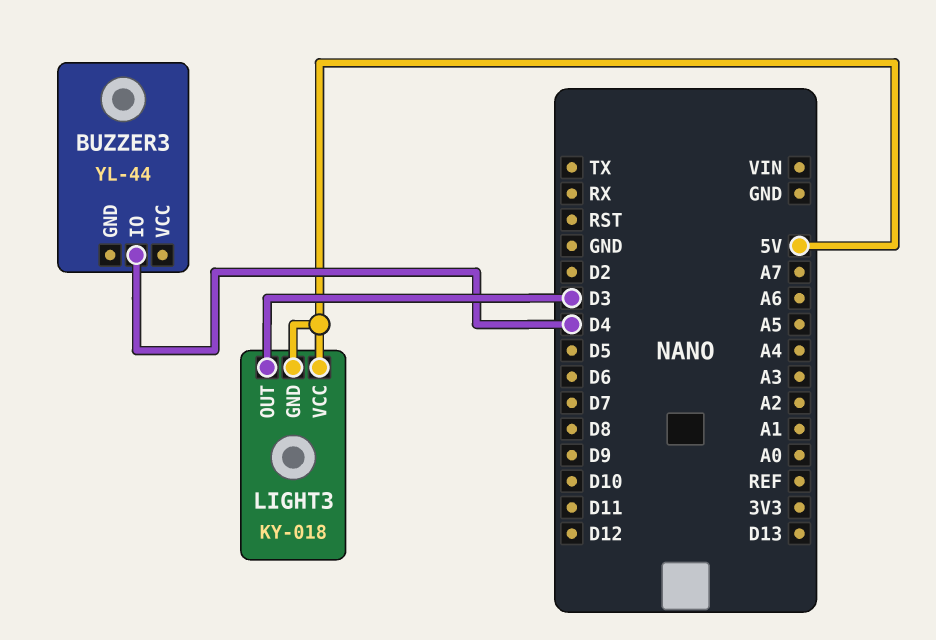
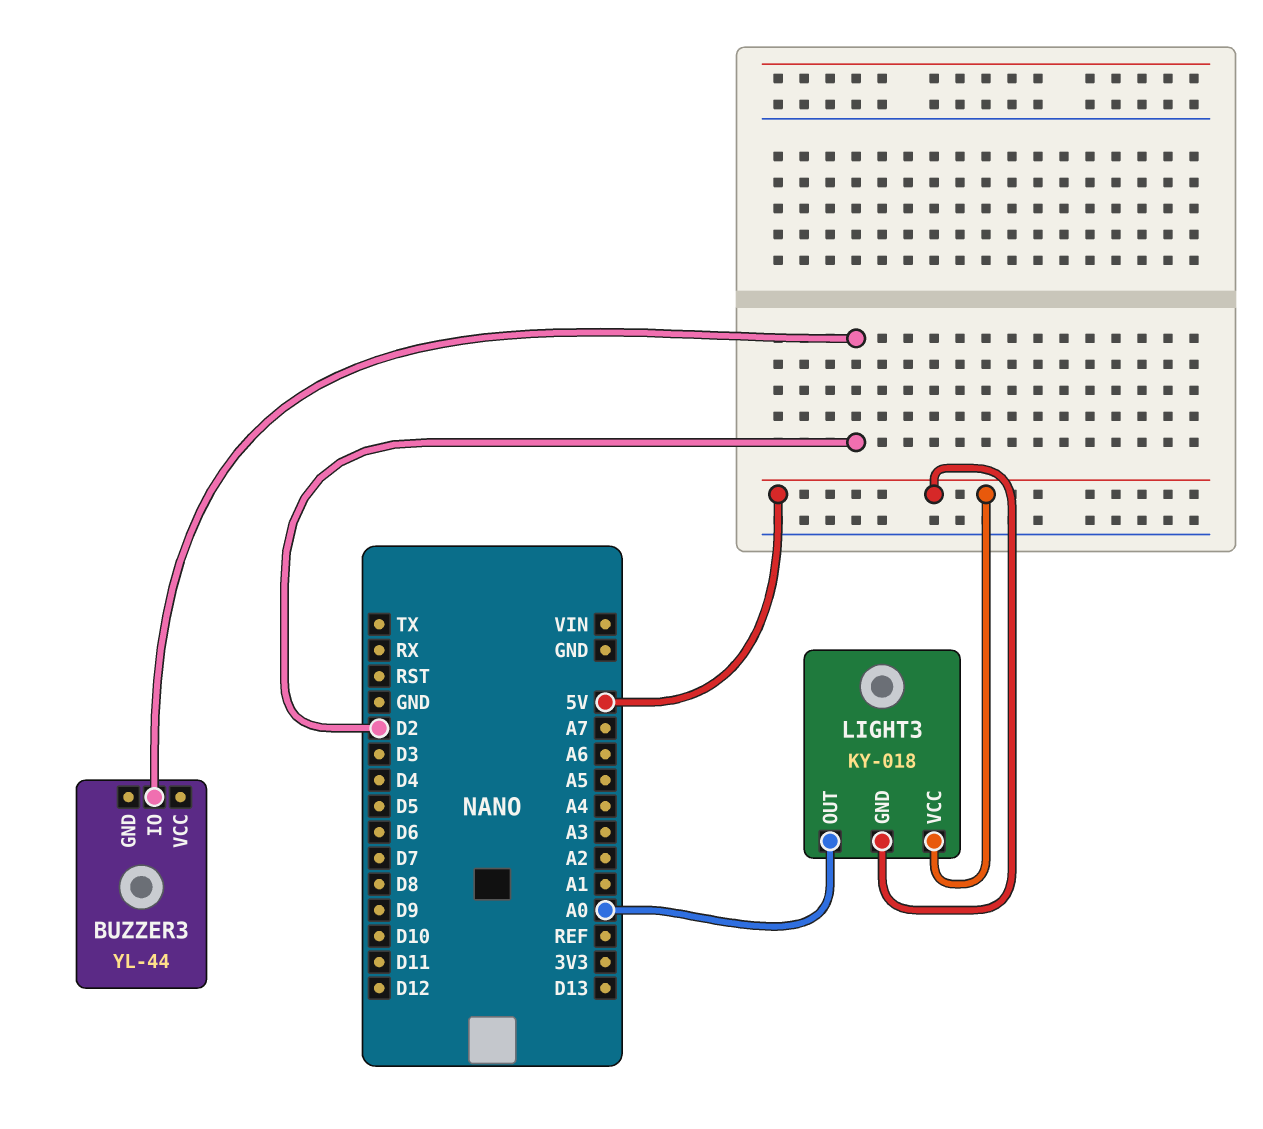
BUZZER3 pin IO: D4 -> D2
LIGHT3 pin OUT: D3 -> A0

